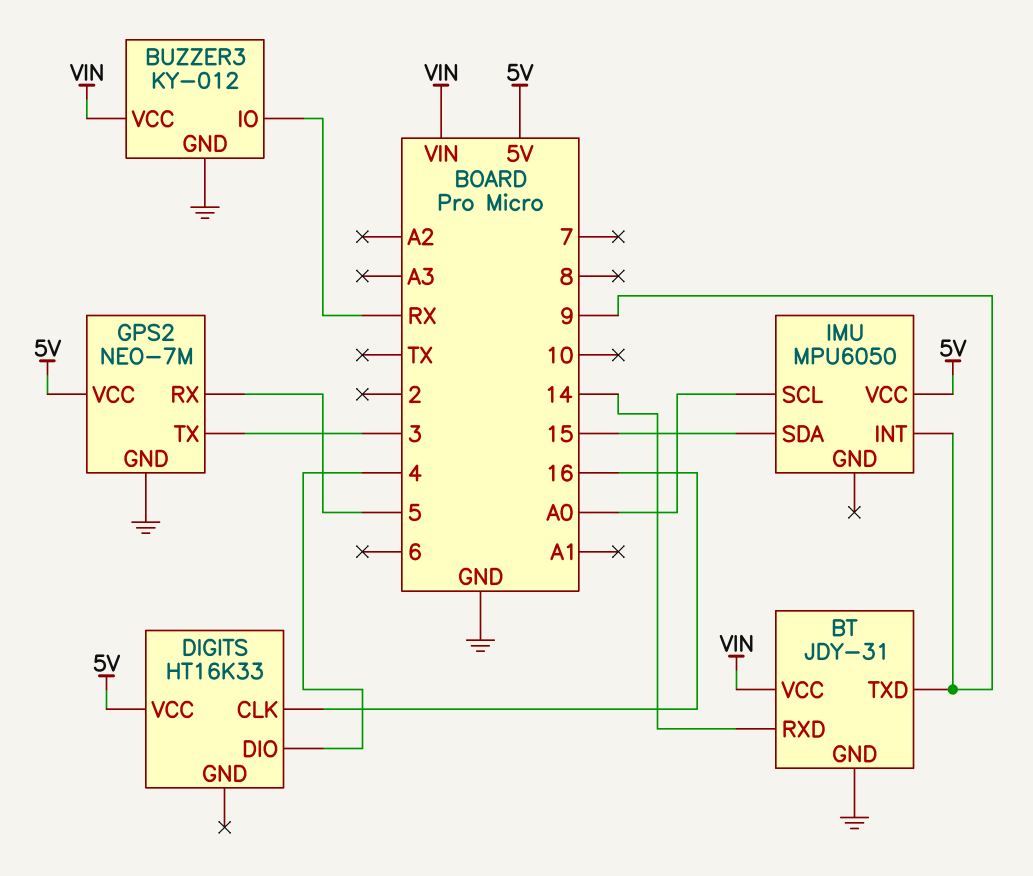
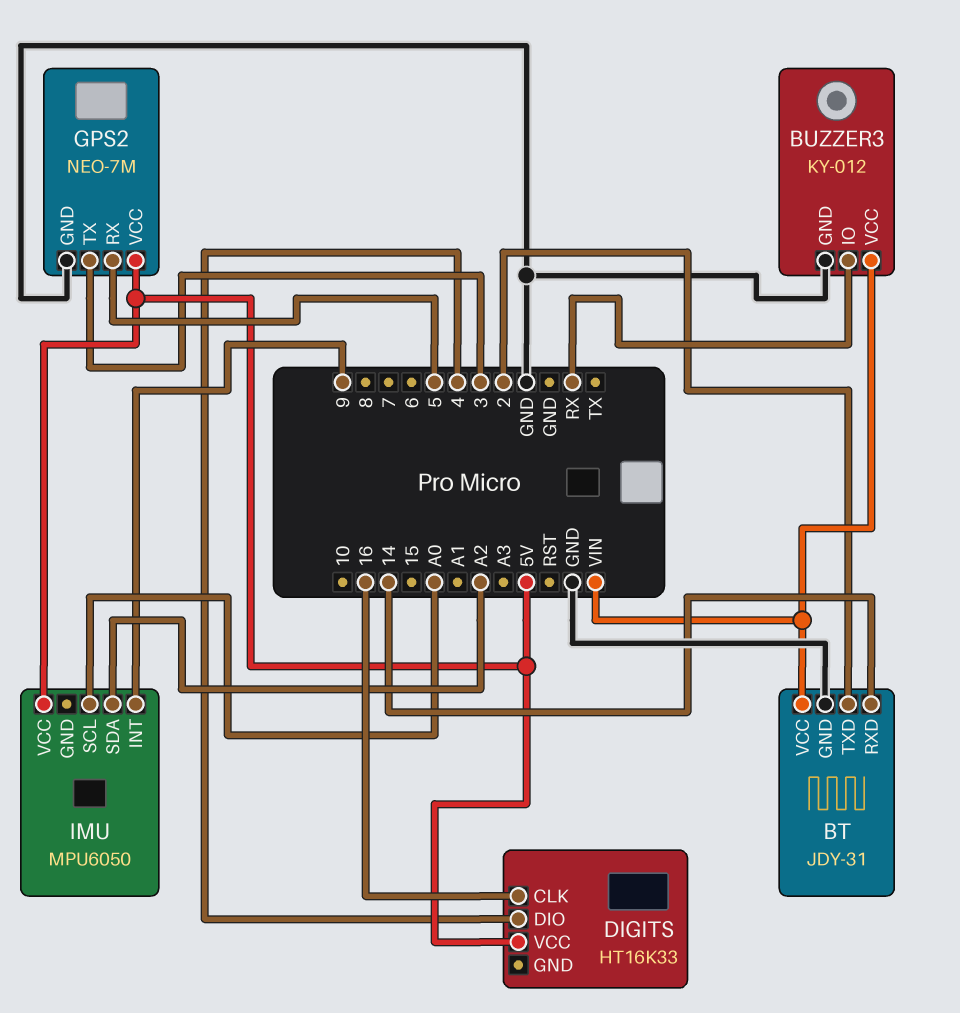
BT pin TXD: 9 -> 2
IMU pin SDA: 15 -> A2

